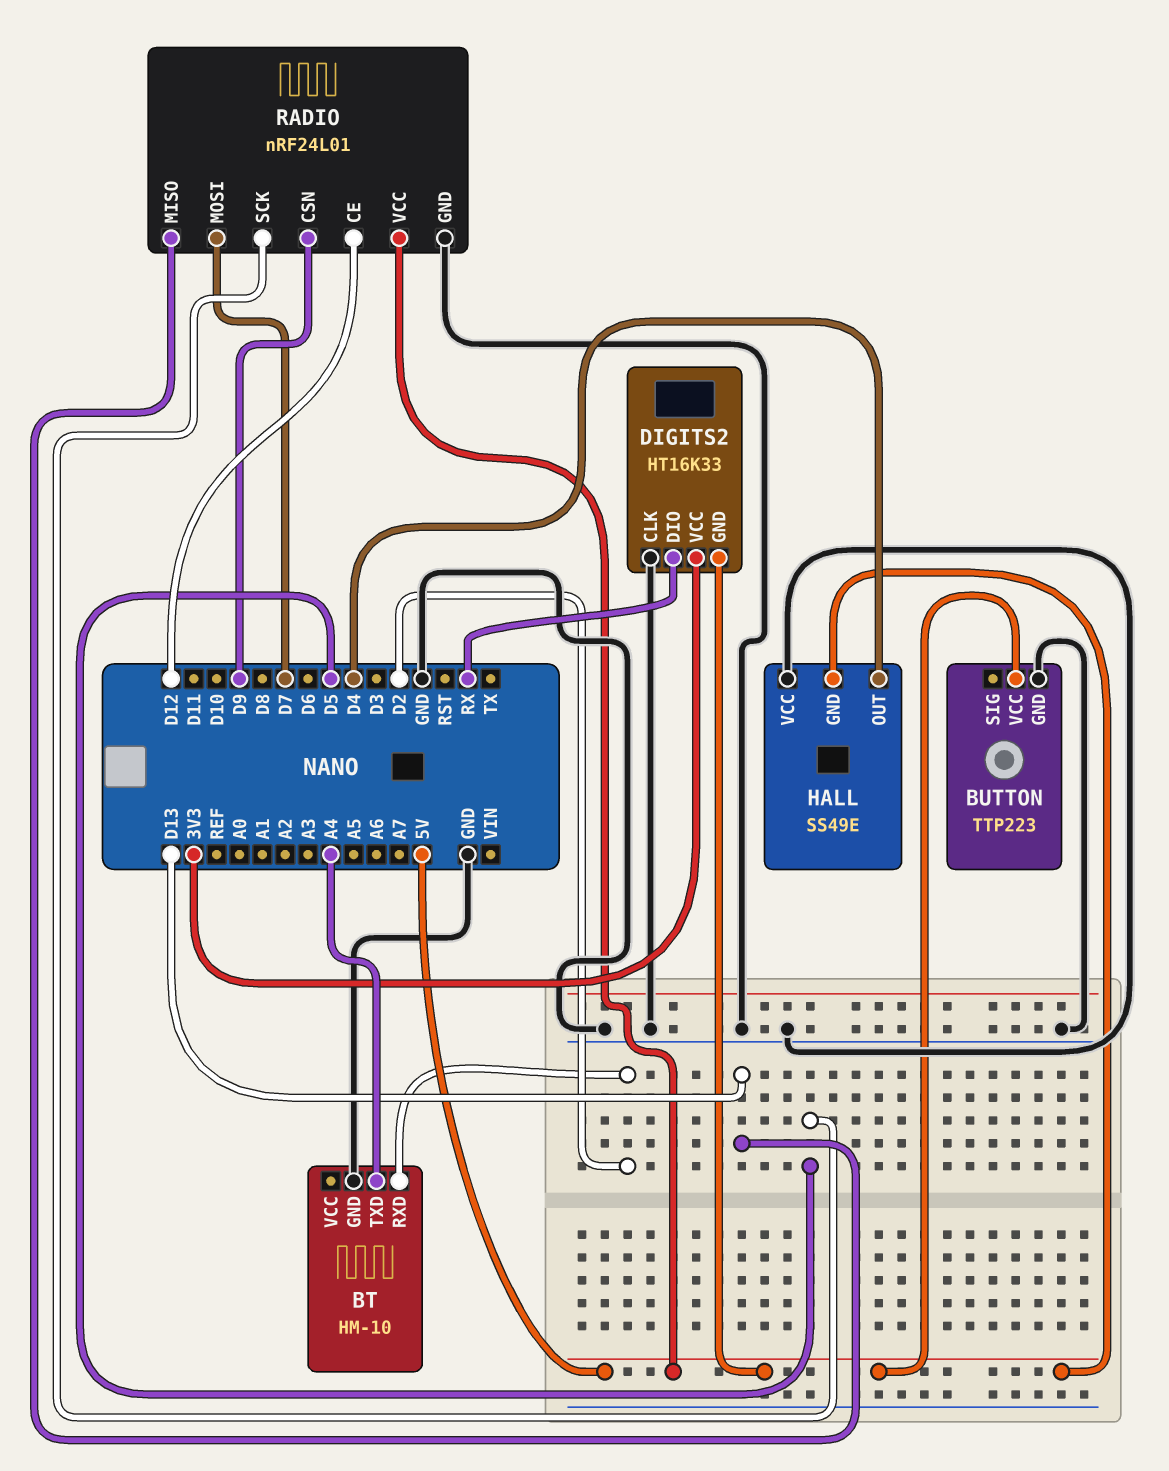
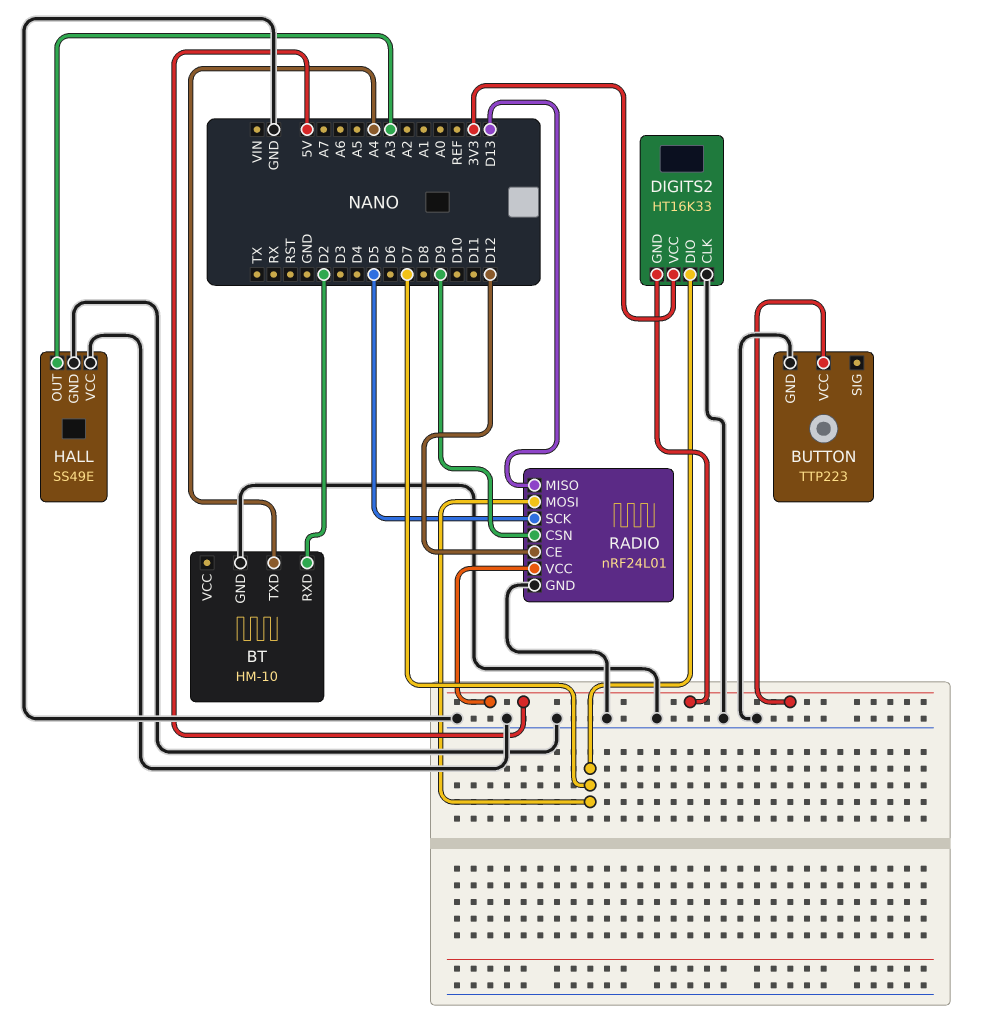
DIGITS2 pin DIO: RX -> D7
HALL pin GND: 5V -> GND
HALL pin OUT: D4 -> A3

